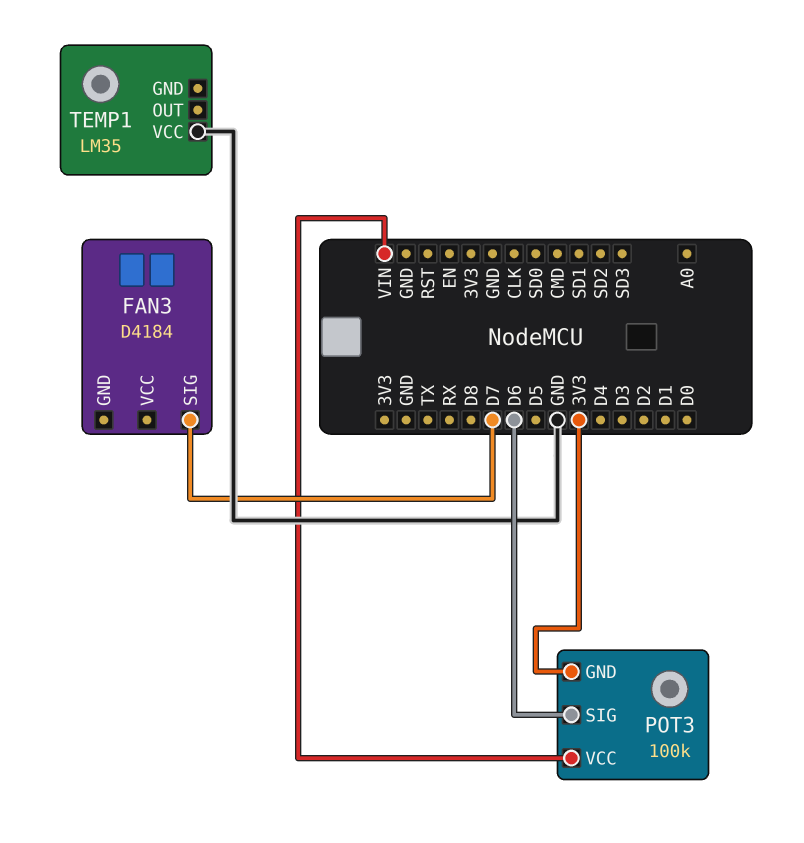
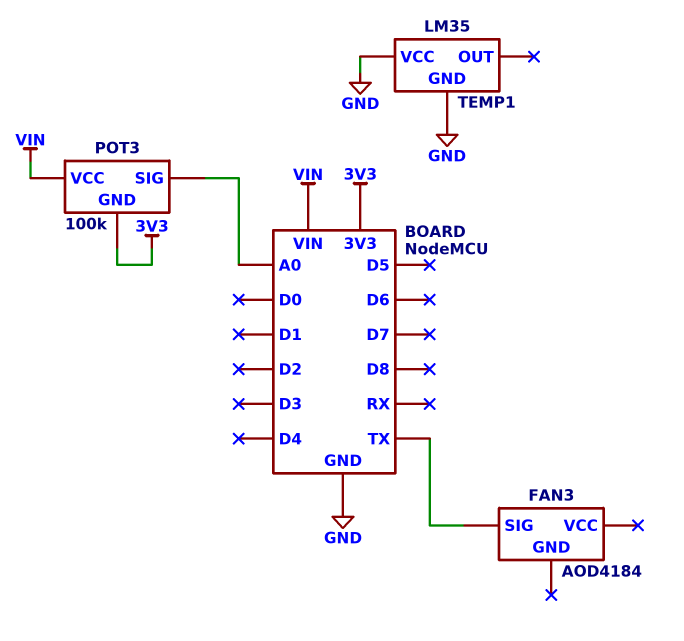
FAN3: D4184 -> AOD4184
FAN3 pin SIG: D7 -> TX
POT3 pin SIG: D6 -> A0
TEMP1 pin GND: none -> GND

